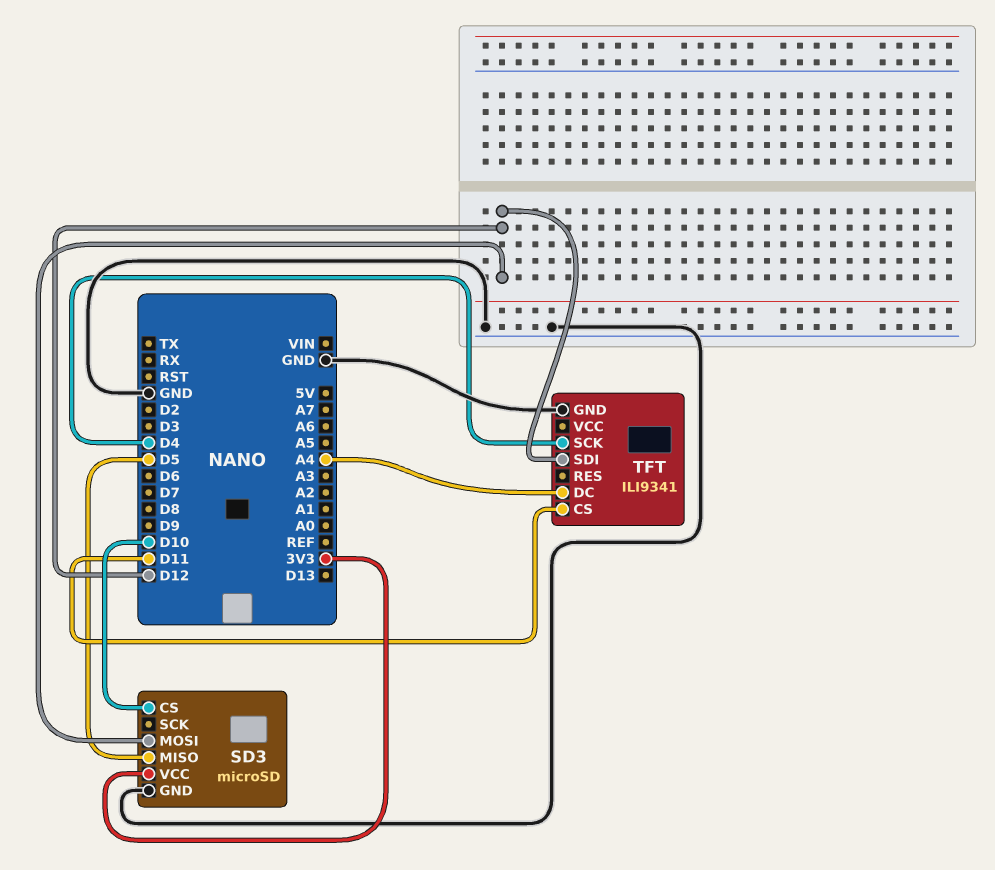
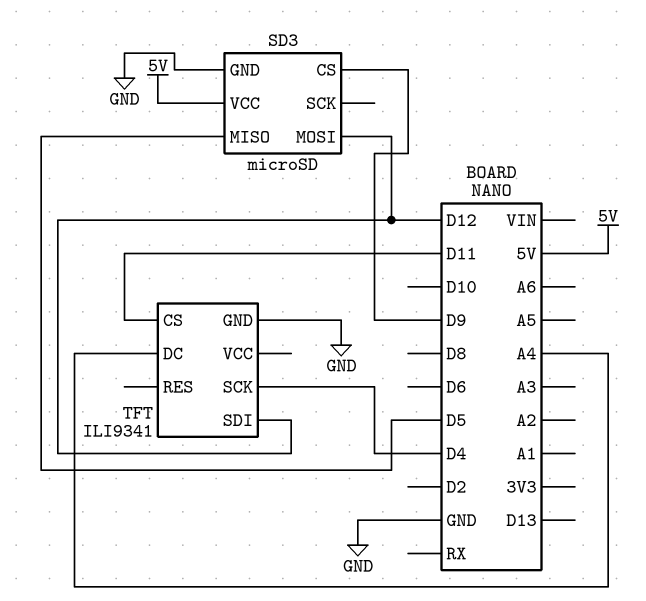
SD3 pin CS: D10 -> D9
SD3 pin VCC: 3V3 -> 5V

